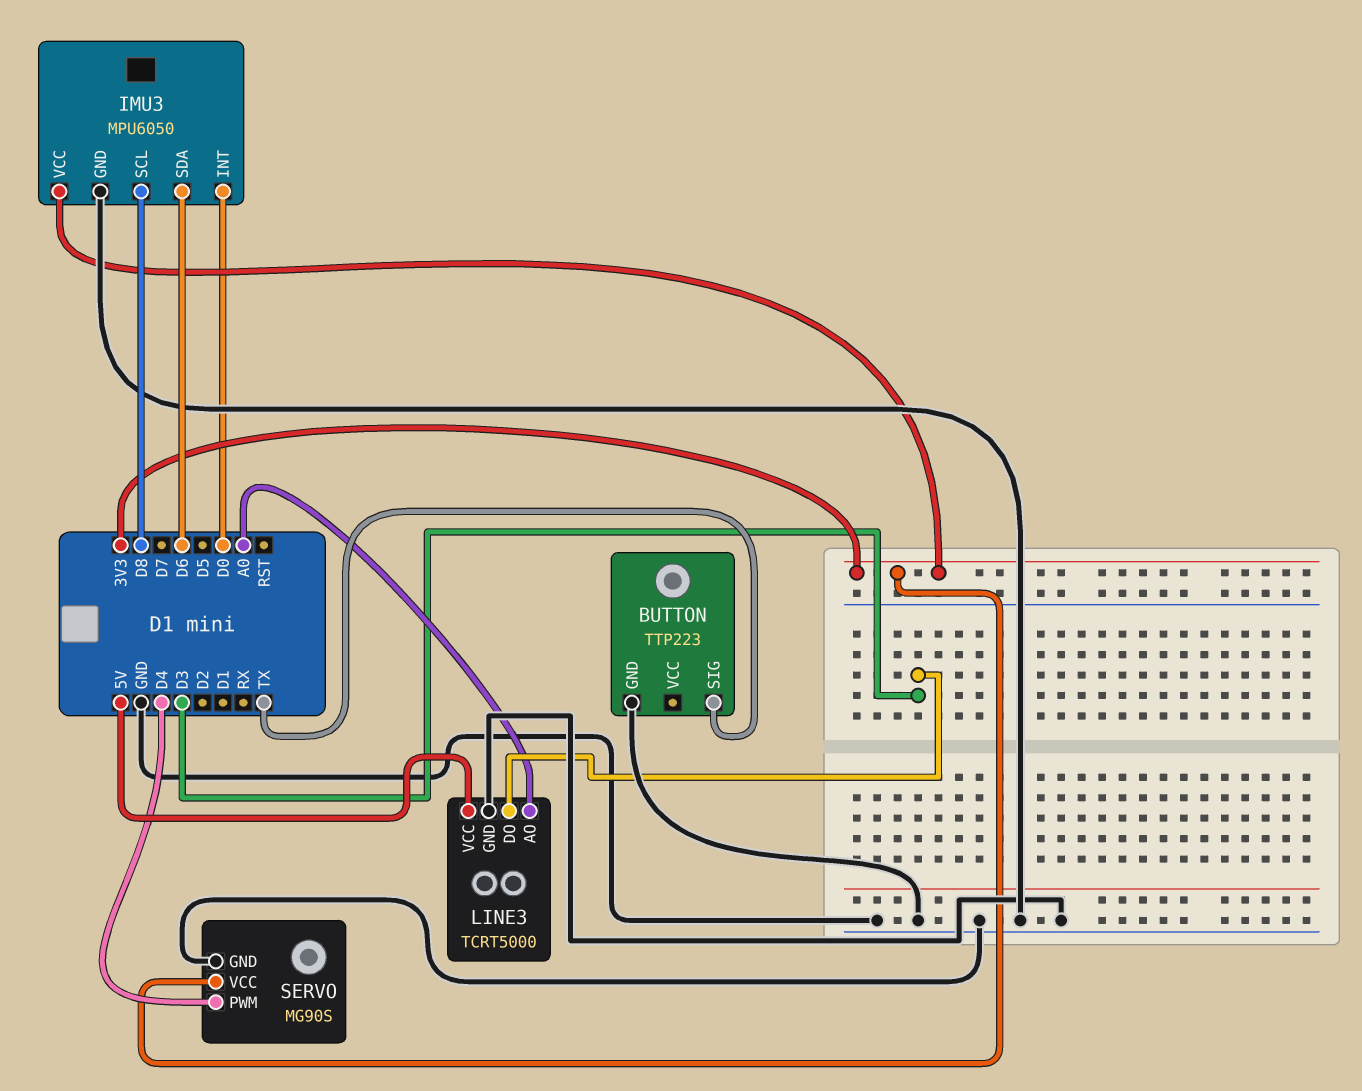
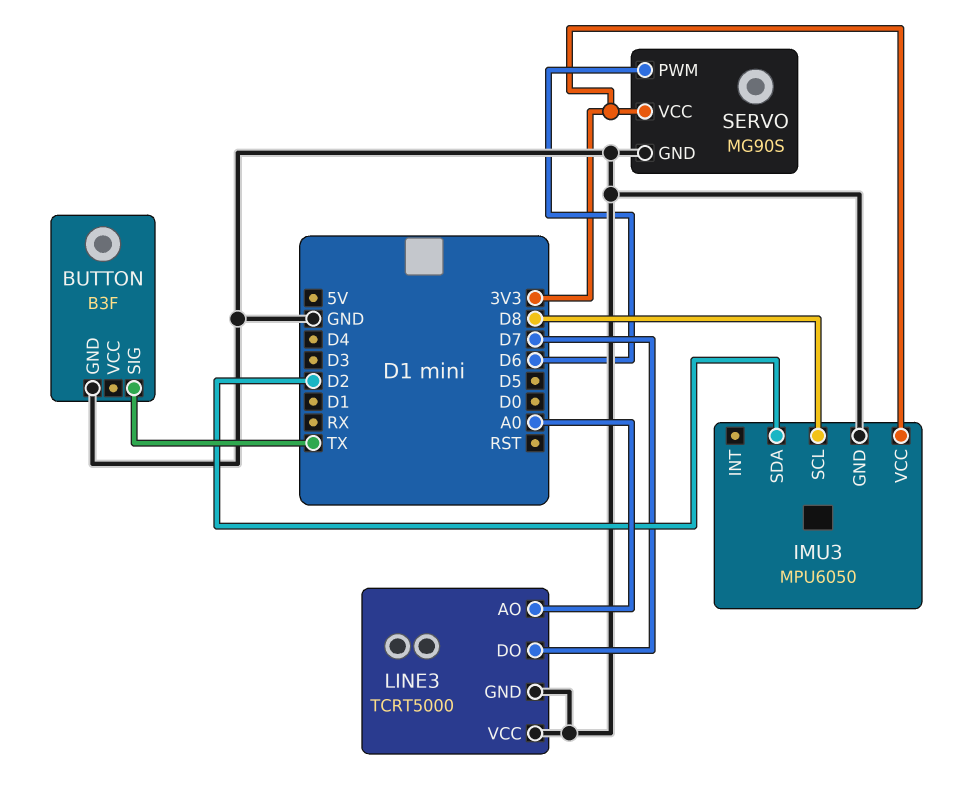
BUTTON: TTP223 -> B3F
IMU3 pin INT: D0 -> none
IMU3 pin SDA: D6 -> D2
LINE3 pin DO: D3 -> D7
LINE3 pin VCC: 5V -> GND
SERVO pin PWM: D4 -> D6

